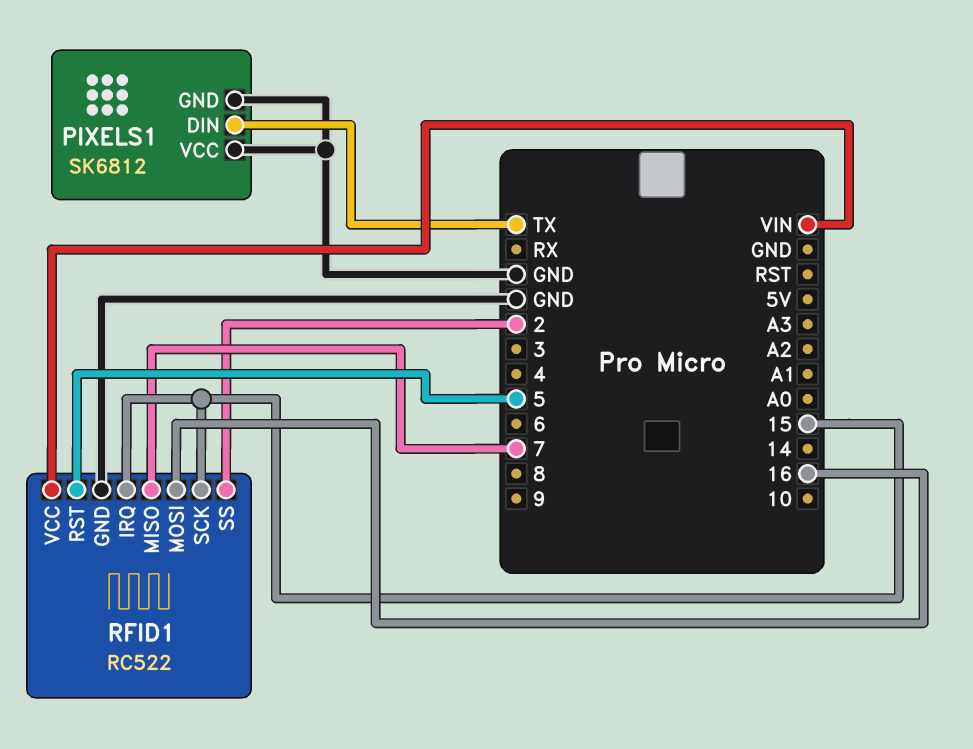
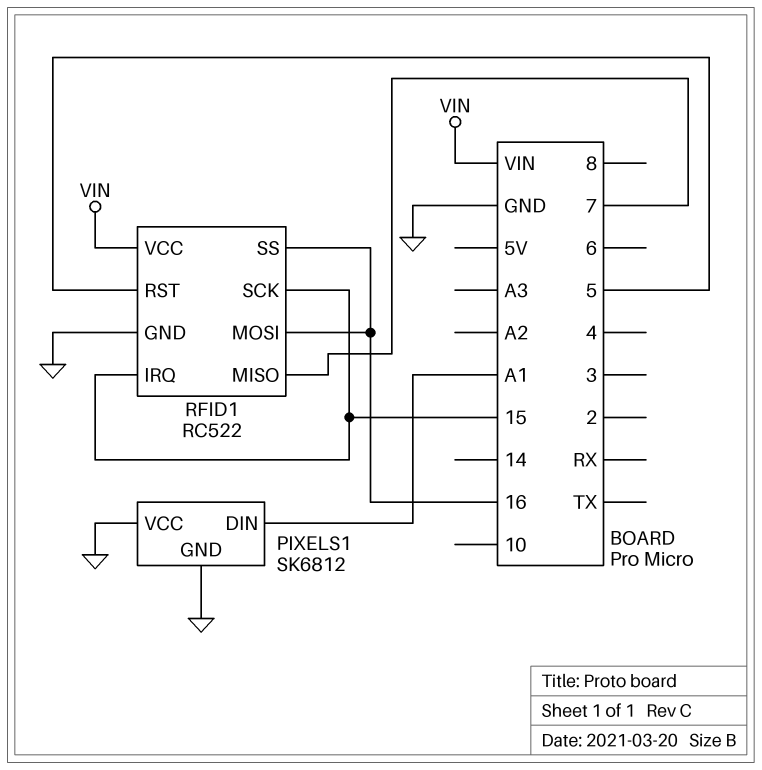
PIXELS1 pin DIN: TX -> A1
RFID1 pin SS: 2 -> 16

